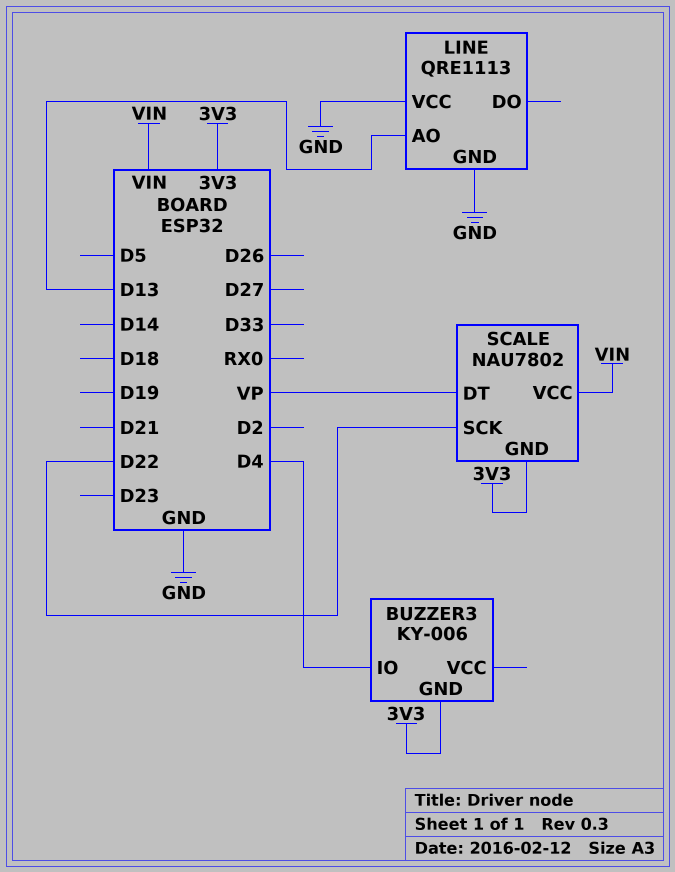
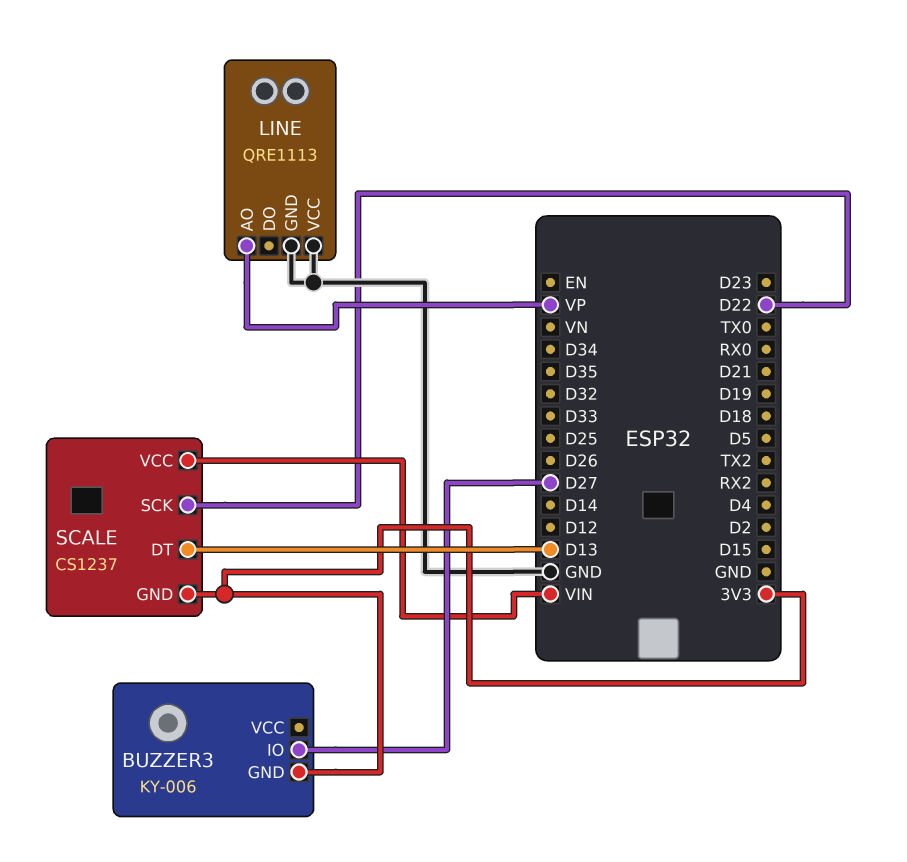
BUZZER3 pin IO: D4 -> D27
LINE pin AO: D13 -> VP
SCALE: NAU7802 -> CS1237
SCALE pin DT: VP -> D13

